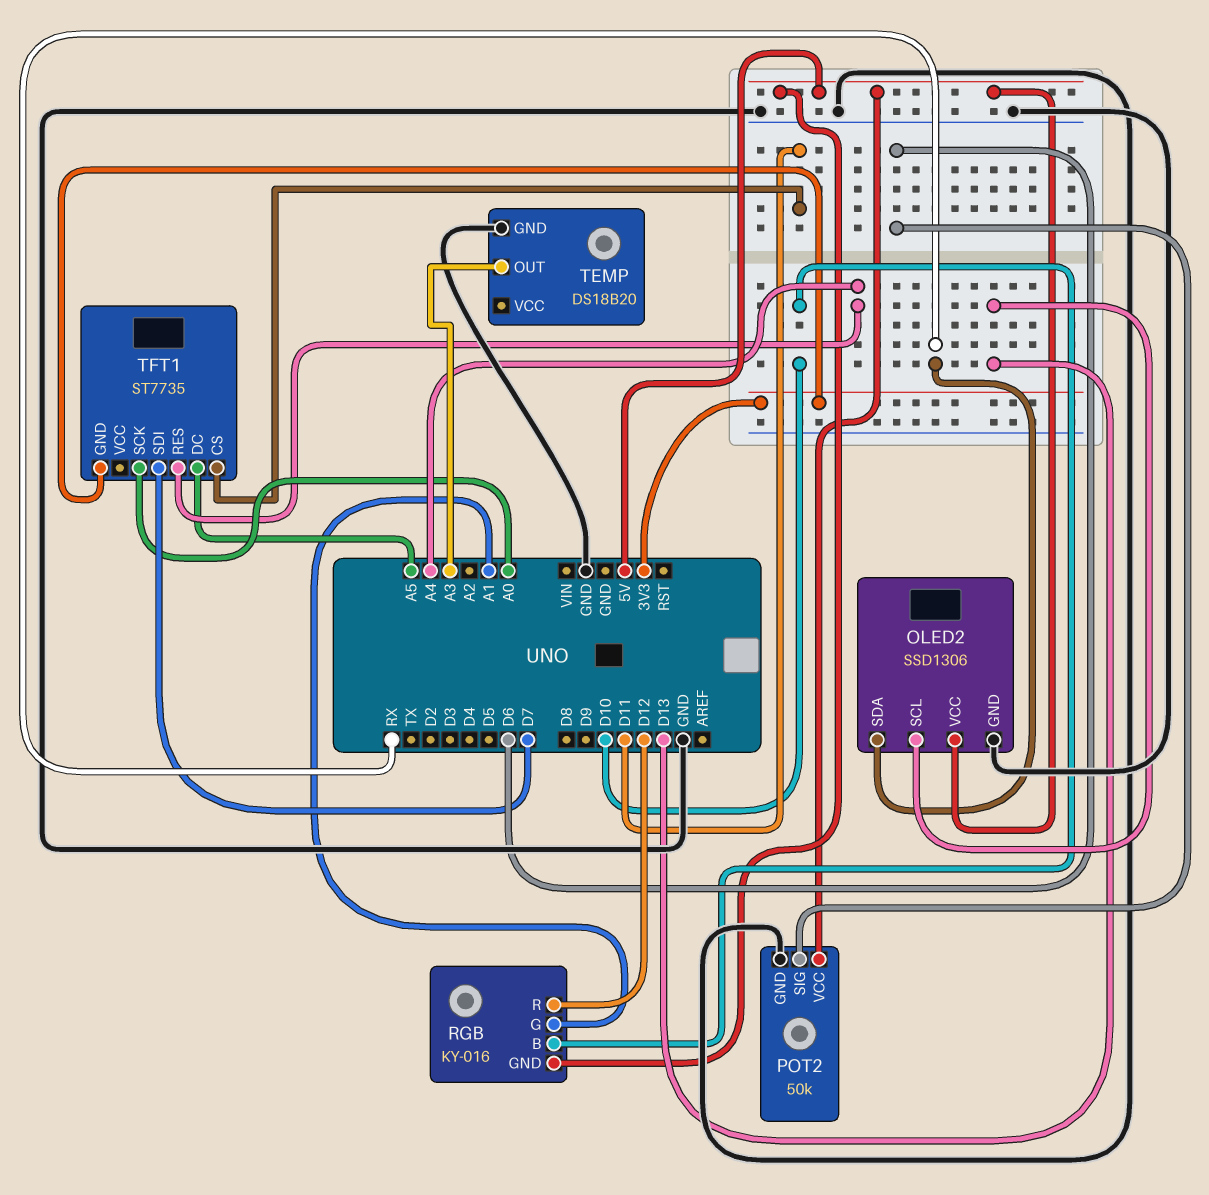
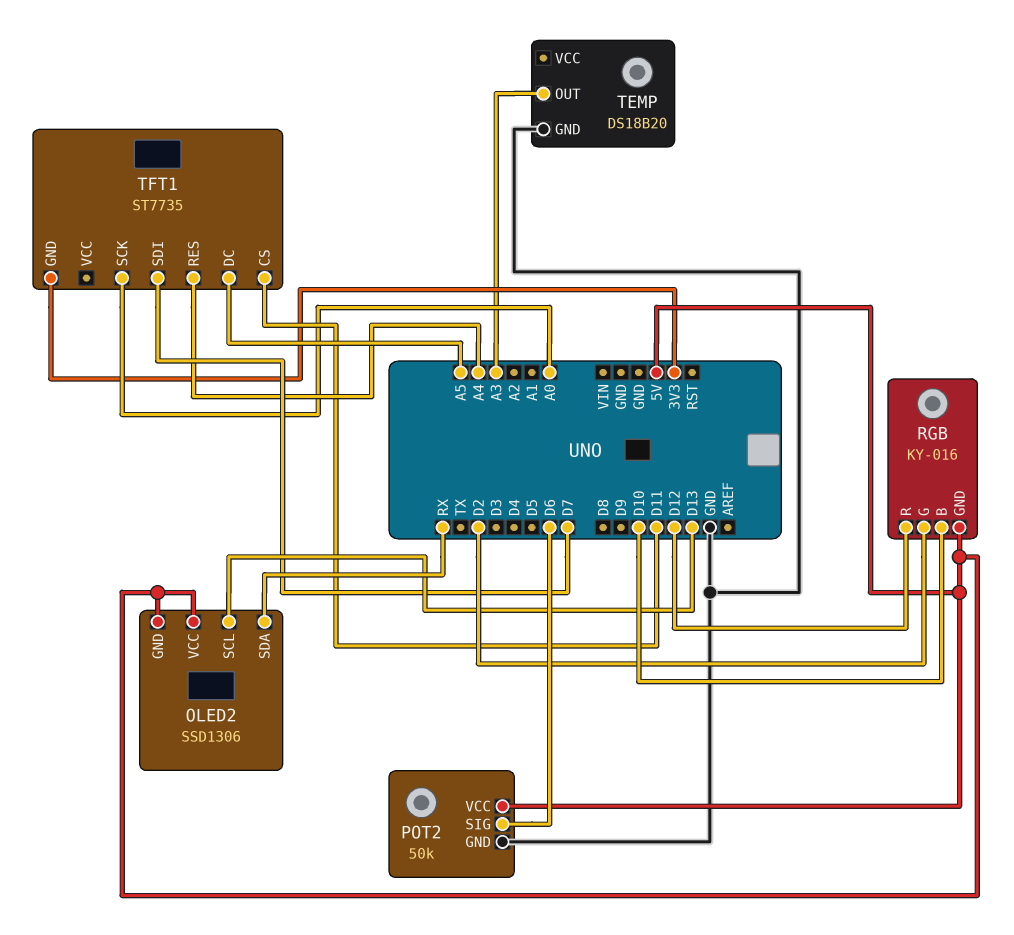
OLED2 pin GND: GND -> 5V
RGB pin G: A1 -> D2

